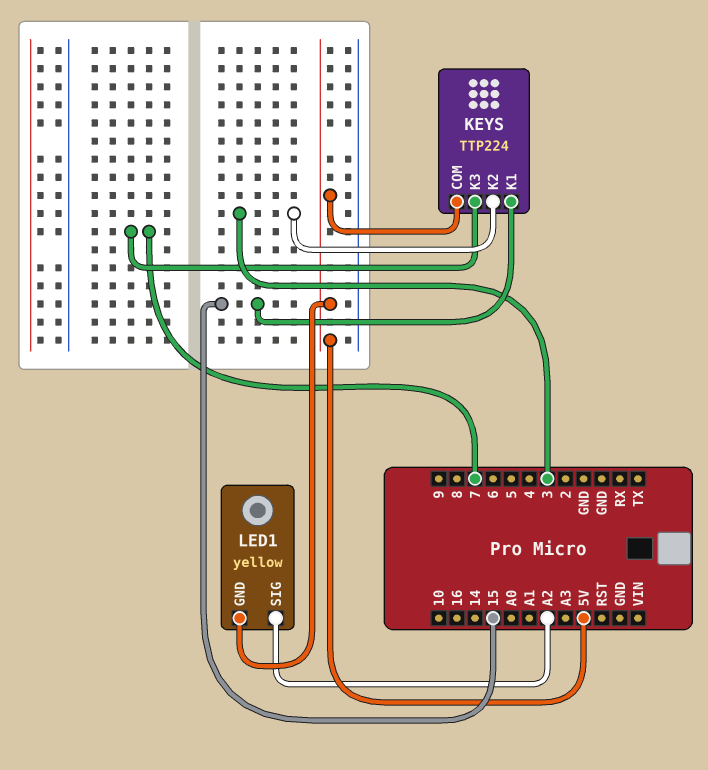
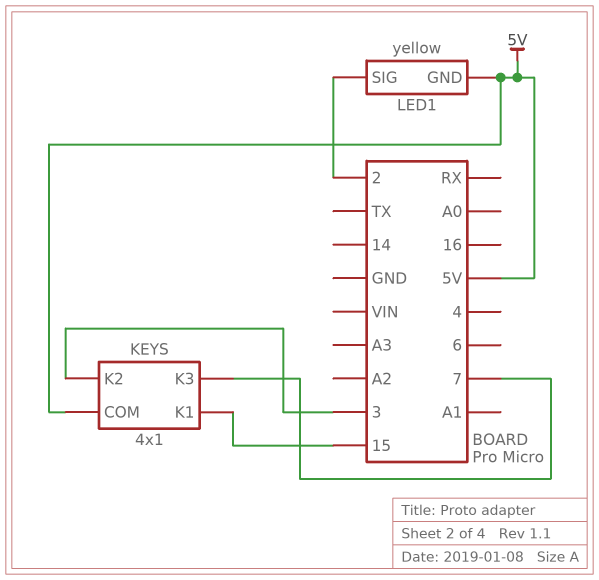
KEYS: TTP224 -> 4x1
LED1 pin SIG: A2 -> 2

